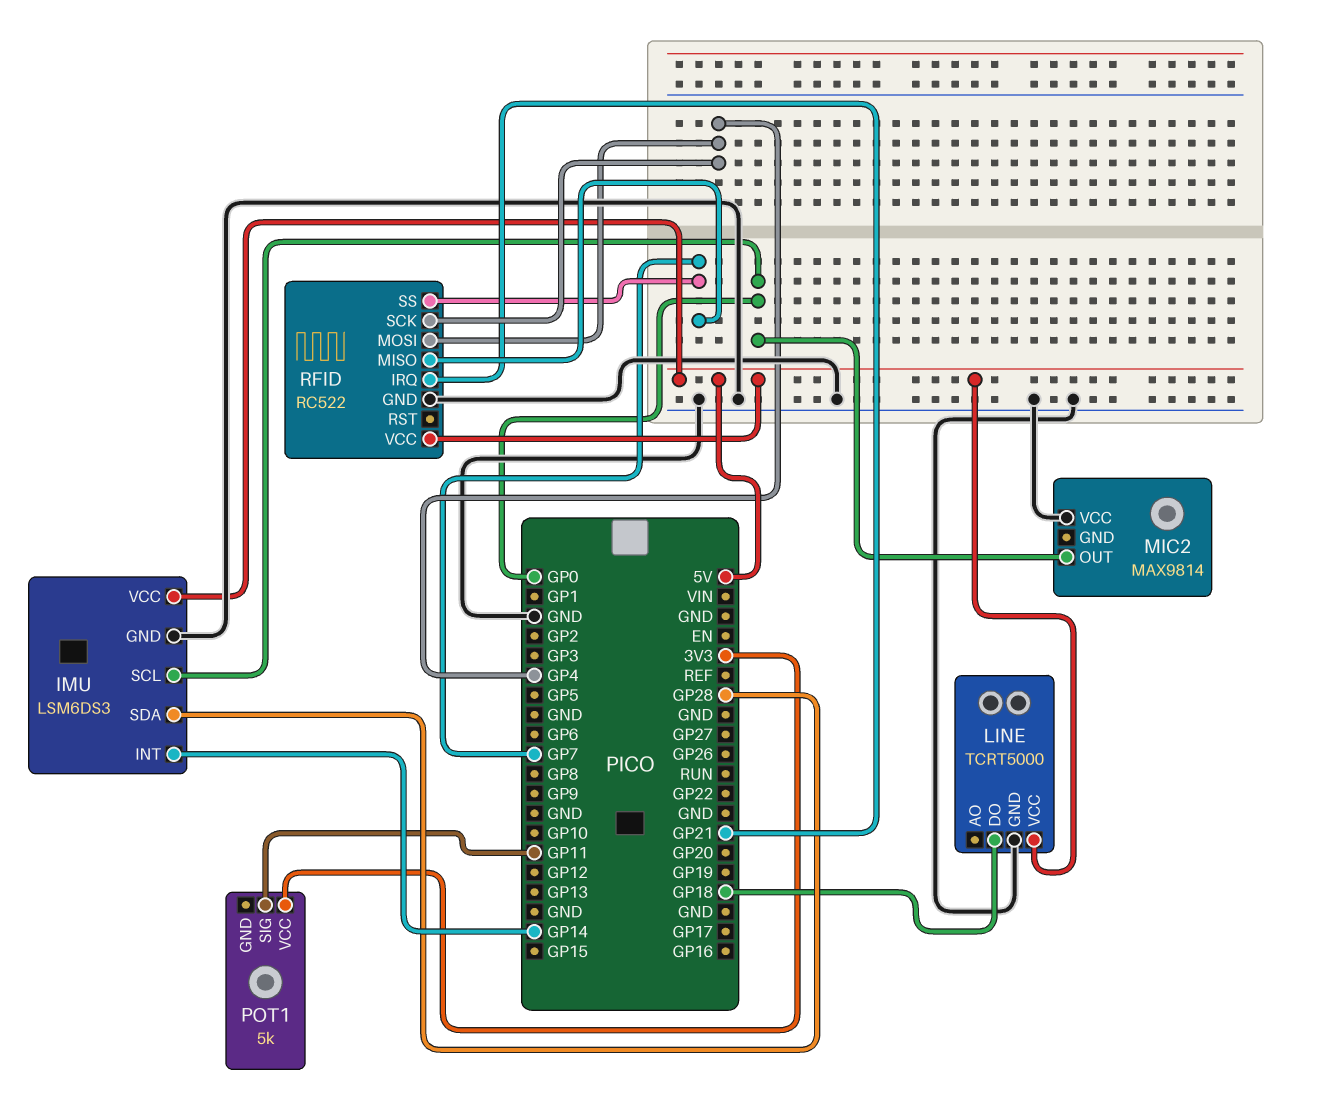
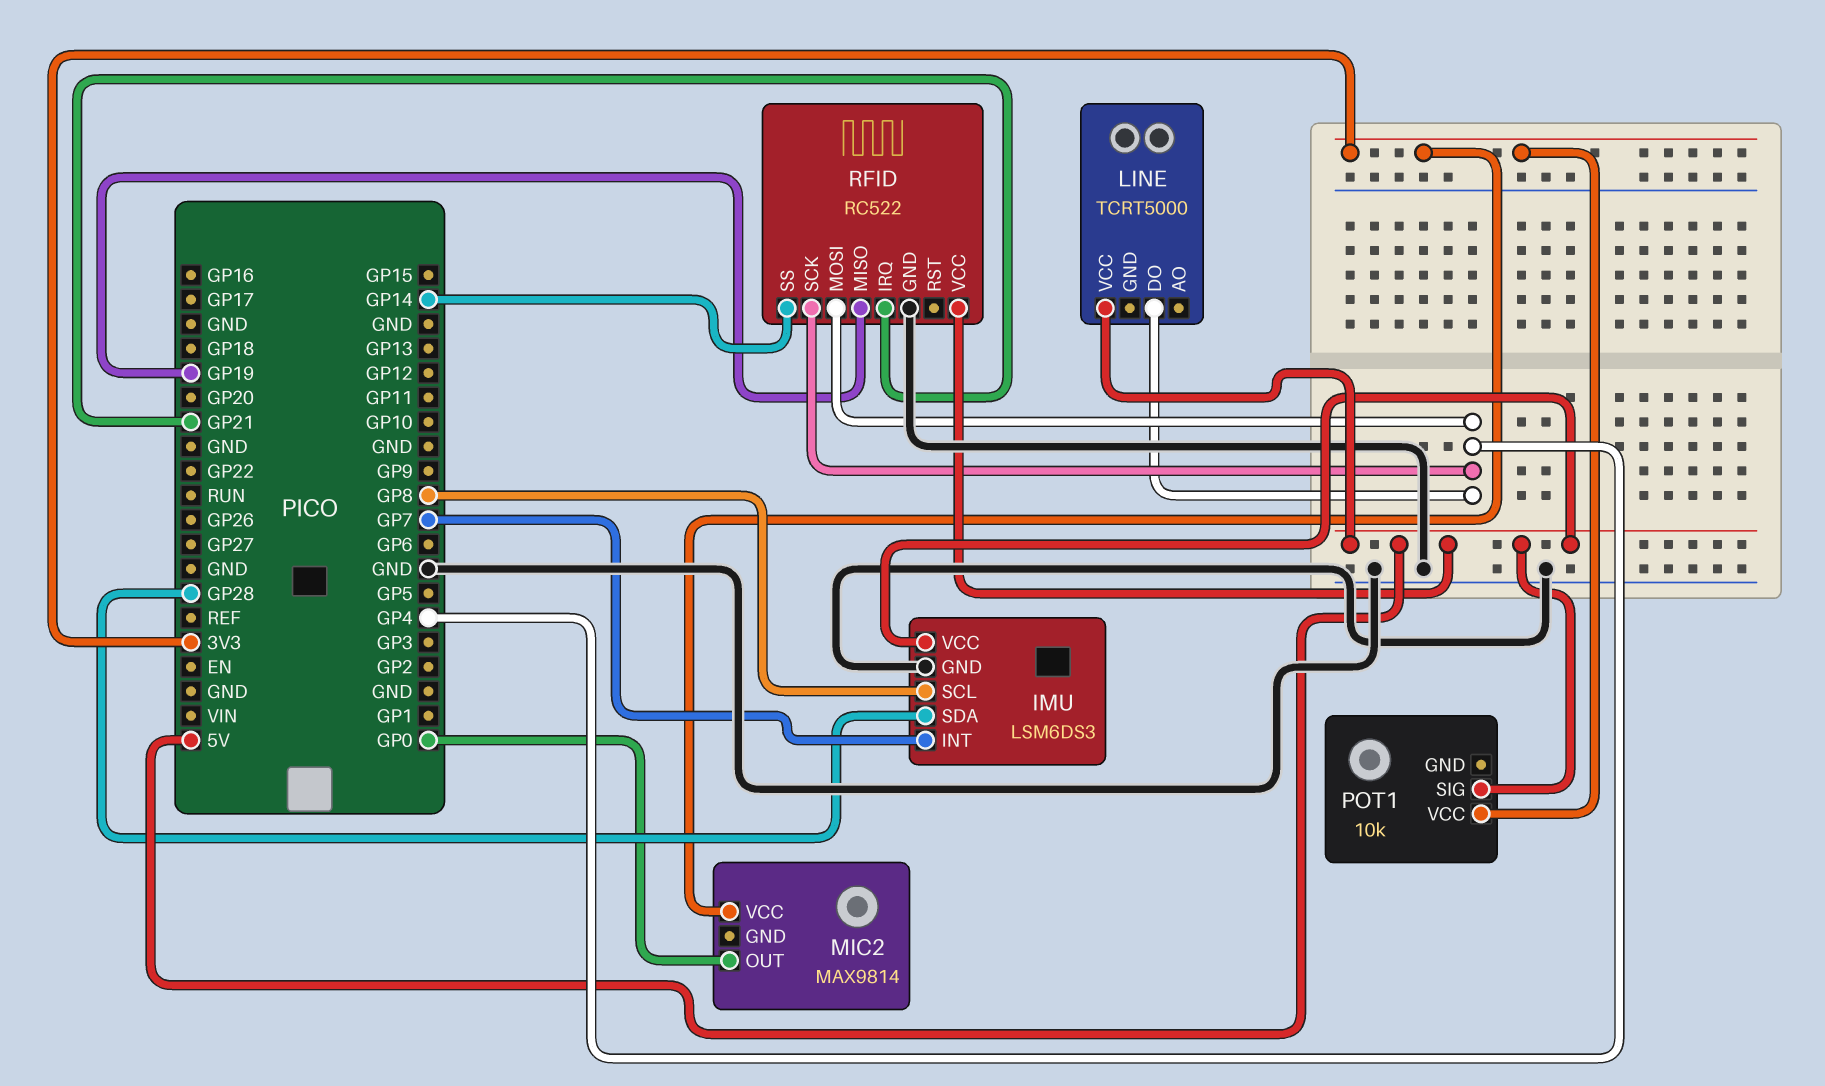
IMU pin INT: GP14 -> GP7
IMU pin SCL: GP0 -> GP8
LINE pin DO: GP18 -> GP4
LINE pin GND: GND -> none
MIC2 pin VCC: GND -> 3V3
POT1: 5k -> 10k
POT1 pin SIG: GP11 -> 5V
RFID pin MISO: GP7 -> GP19
RFID pin SS: GP7 -> GP14

